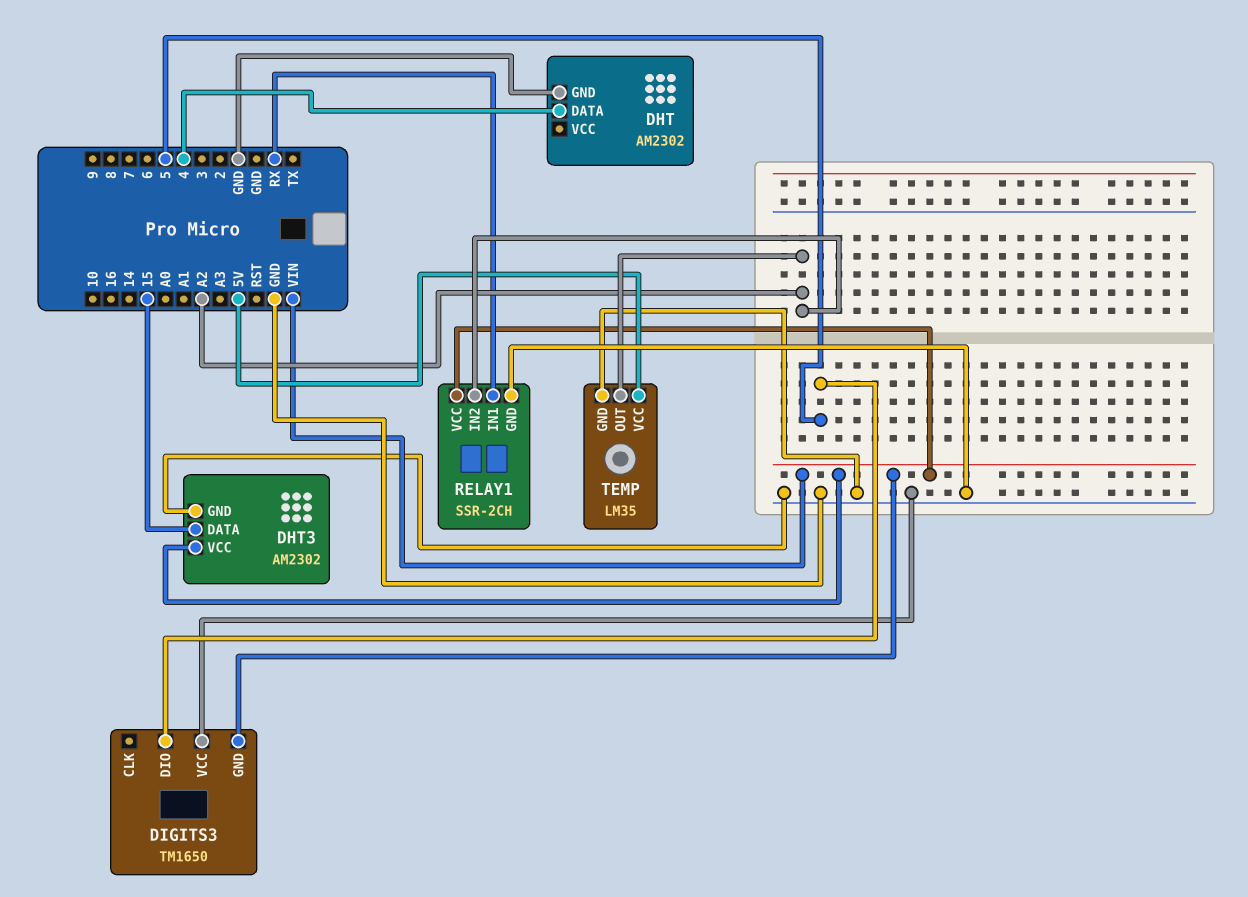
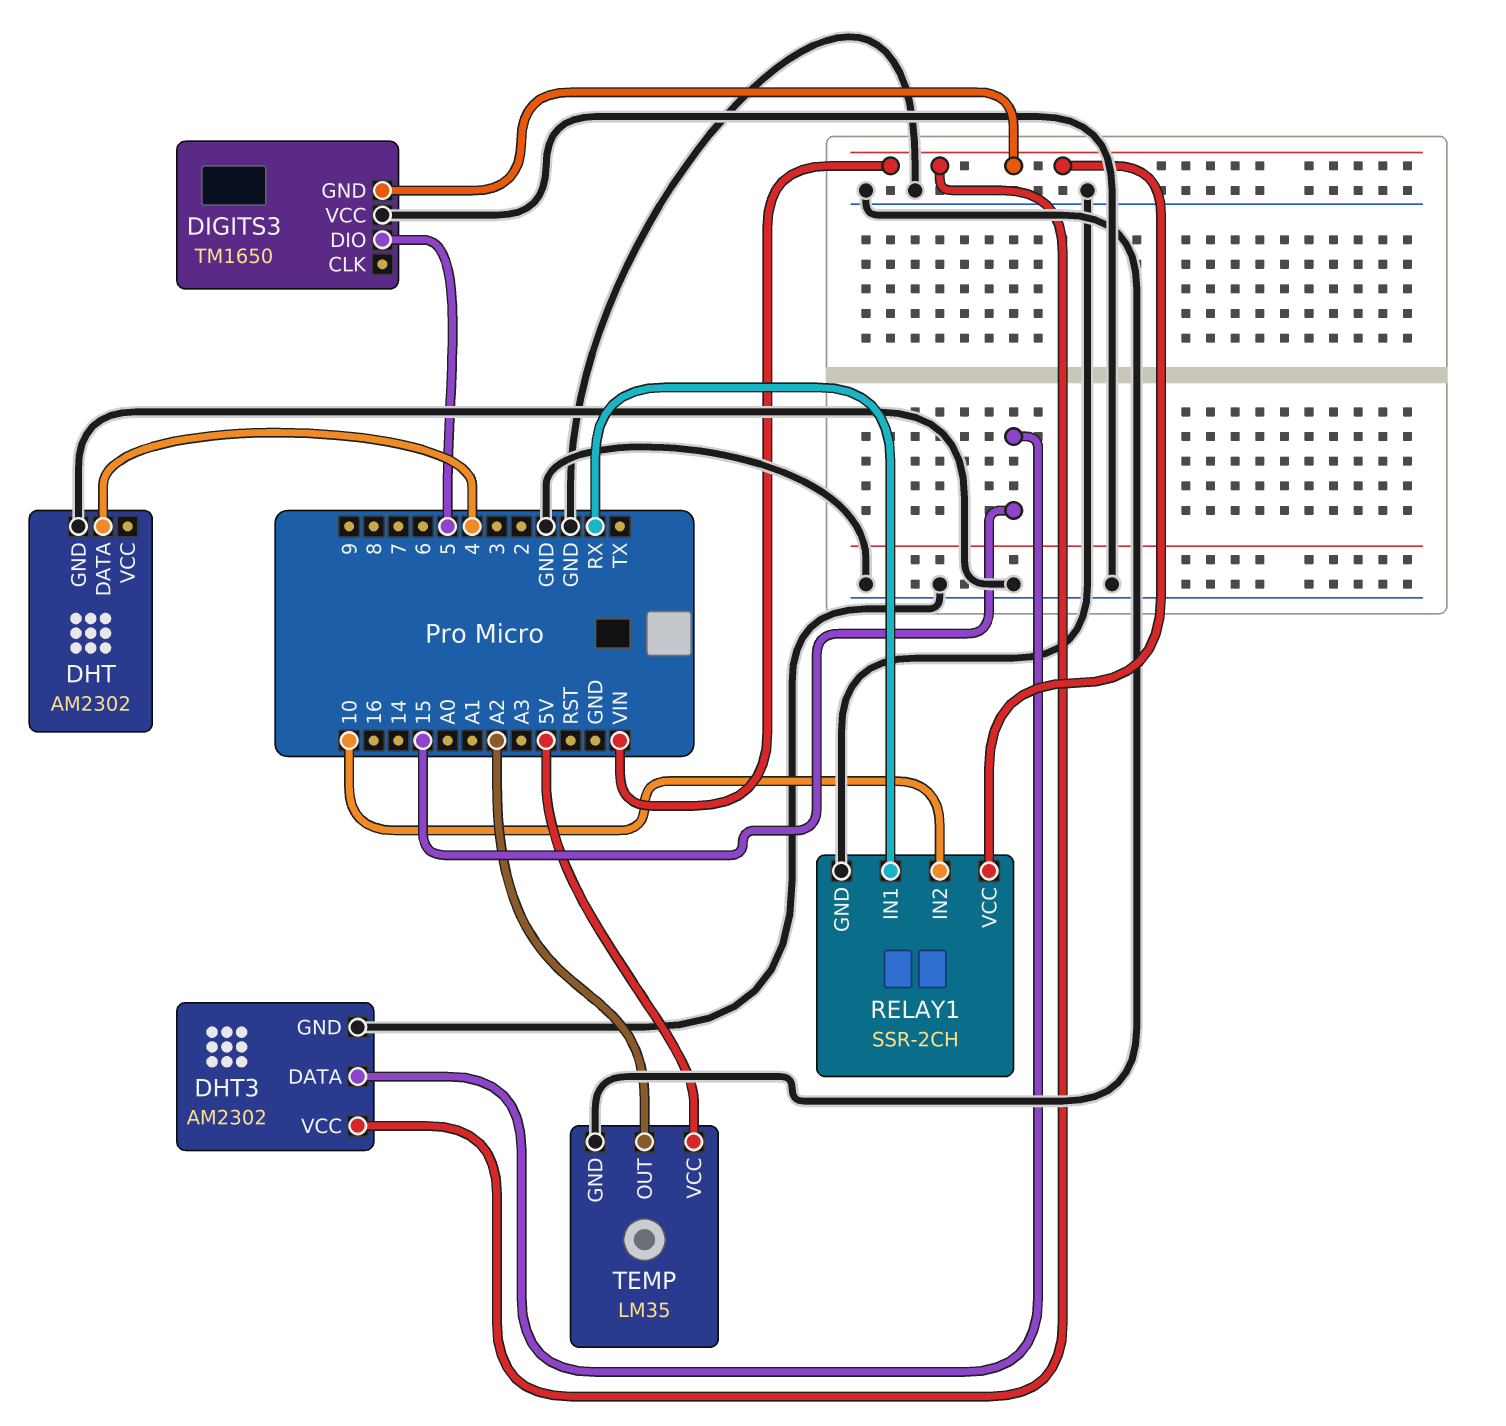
RELAY1 pin IN2: A2 -> 10

